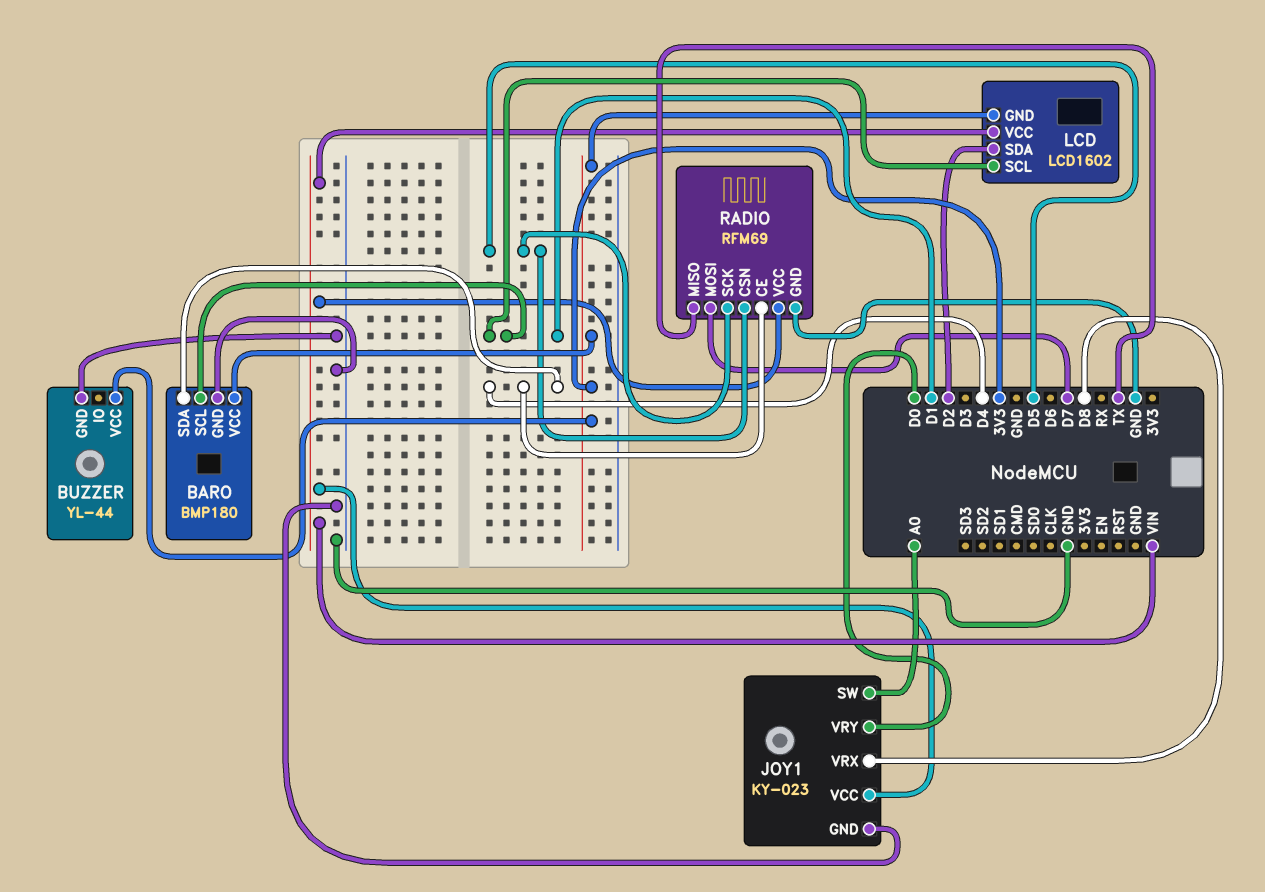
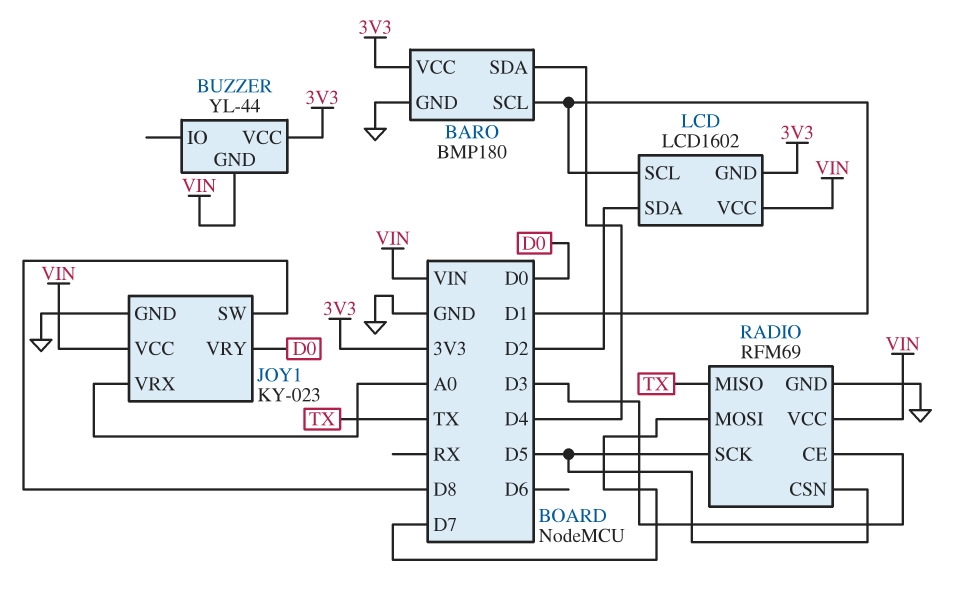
BUZZER pin GND: GND -> VIN
JOY1 pin SW: A0 -> D8
JOY1 pin VRX: D8 -> A0
RADIO pin CE: D4 -> D3

